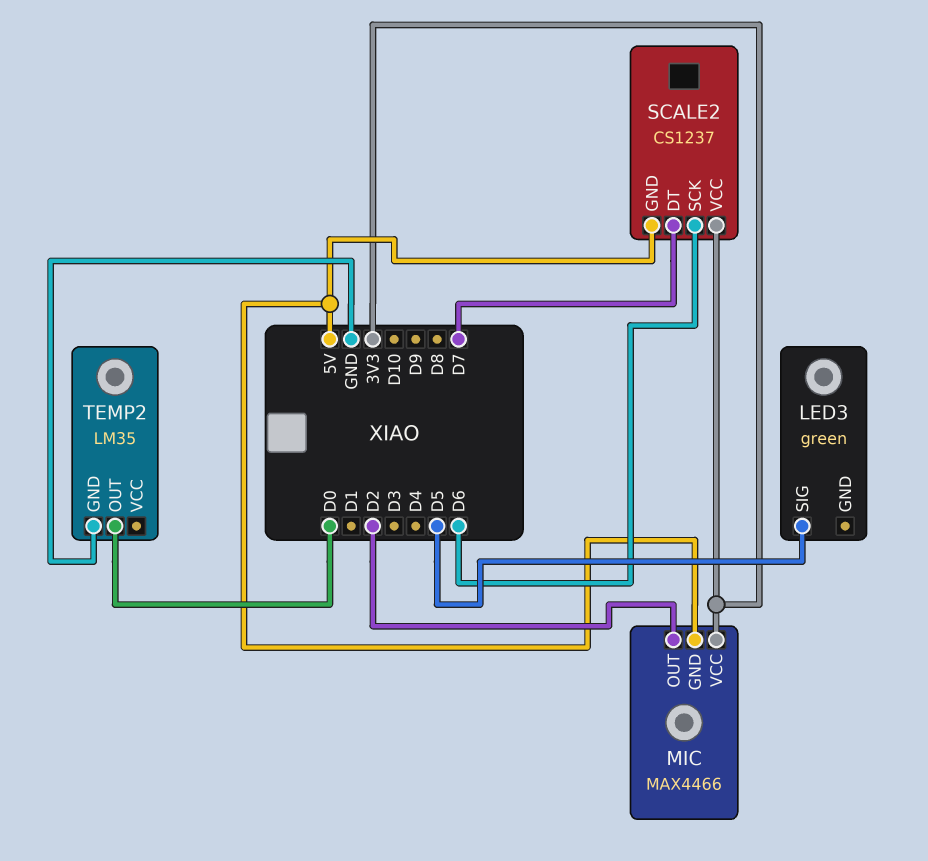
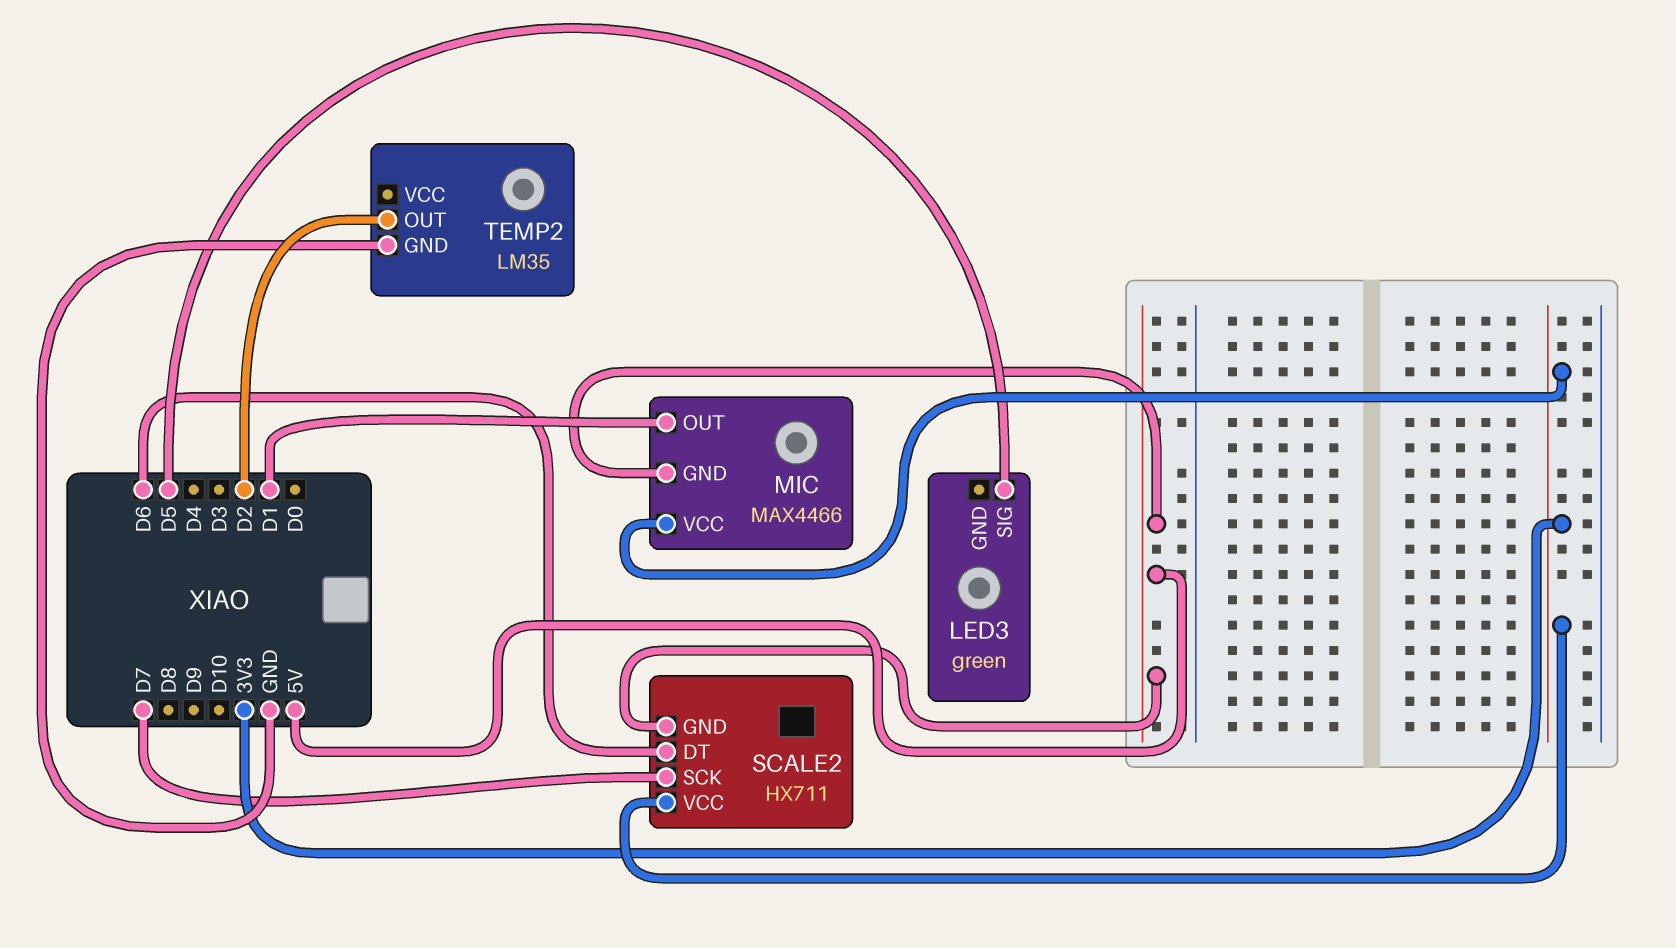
MIC pin OUT: D2 -> D1
SCALE2: CS1237 -> HX711
SCALE2 pin DT: D7 -> D6
SCALE2 pin SCK: D6 -> D7
TEMP2 pin OUT: D0 -> D2

